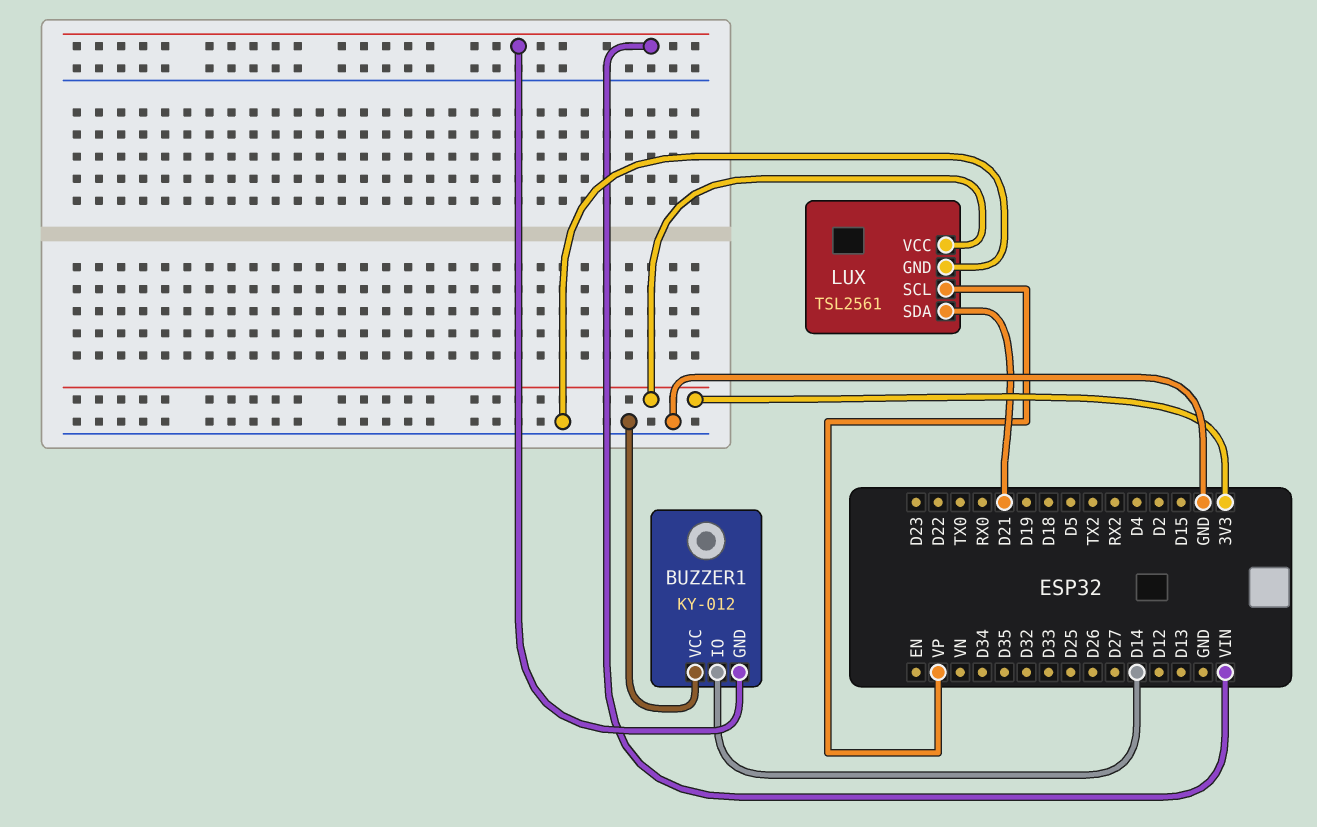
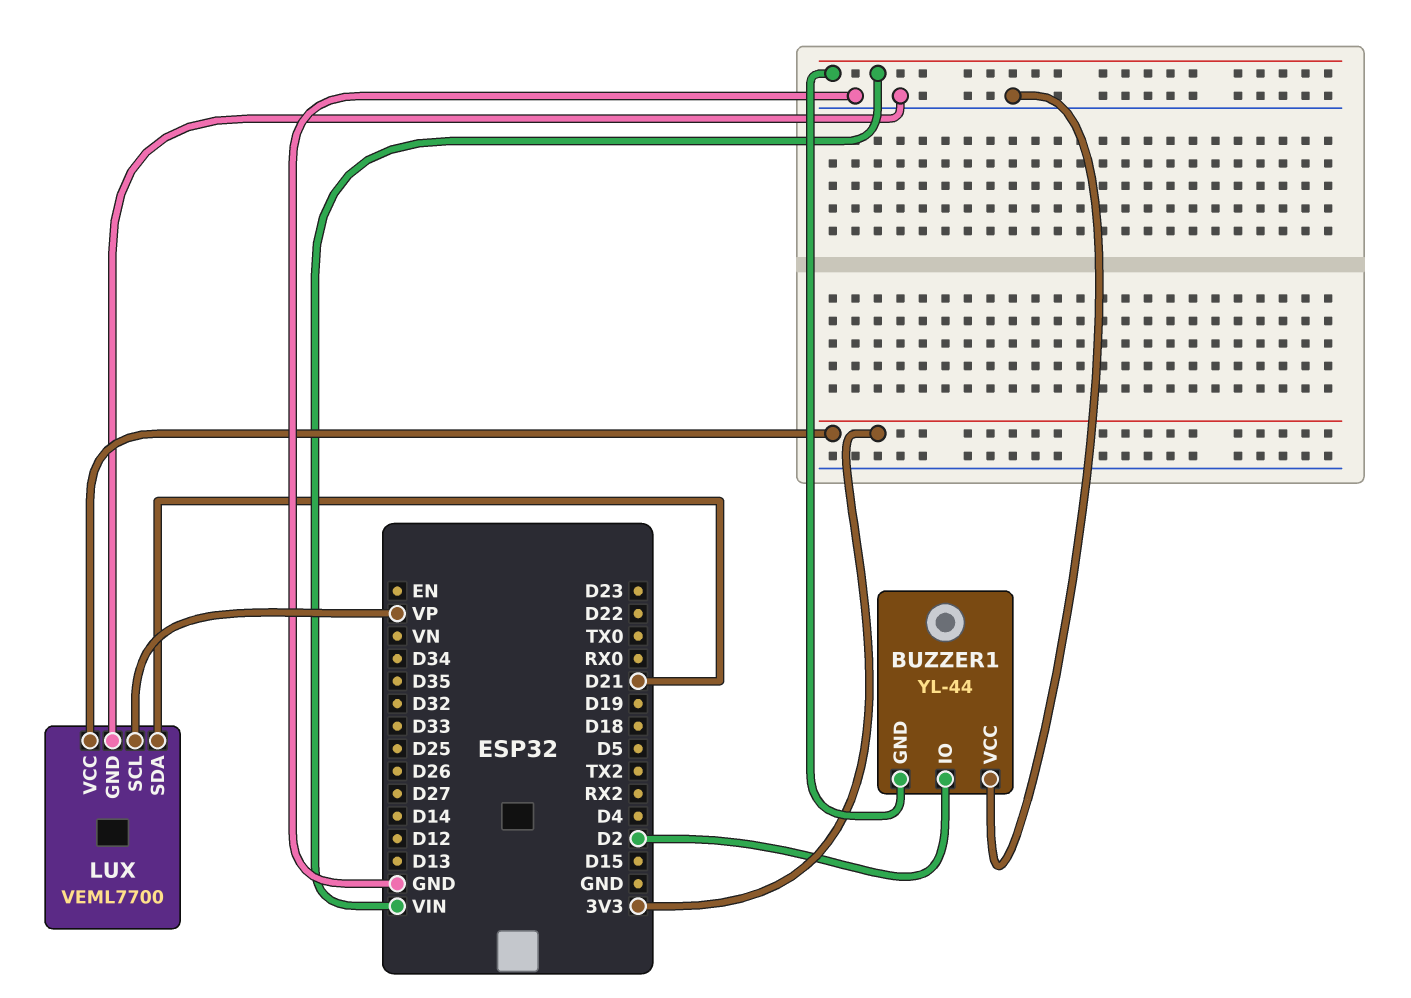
BUZZER1: KY-012 -> YL-44
BUZZER1 pin IO: D14 -> D2
LUX: TSL2561 -> VEML7700

